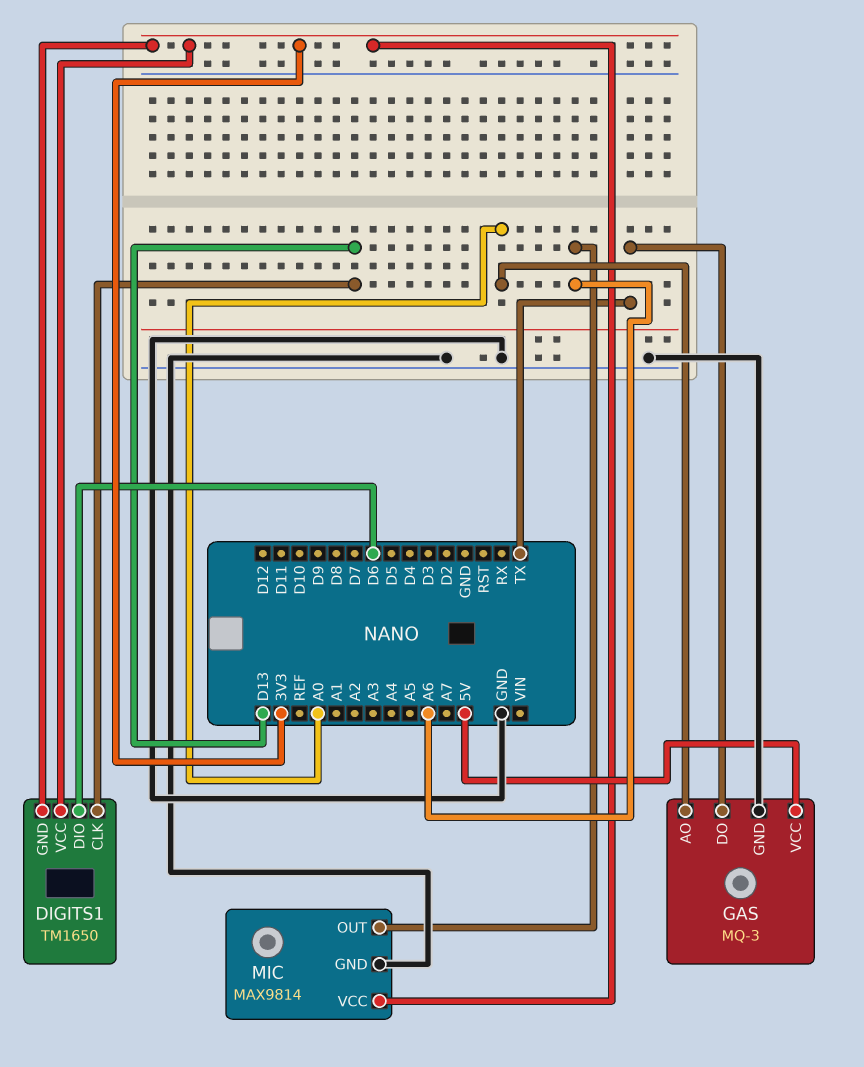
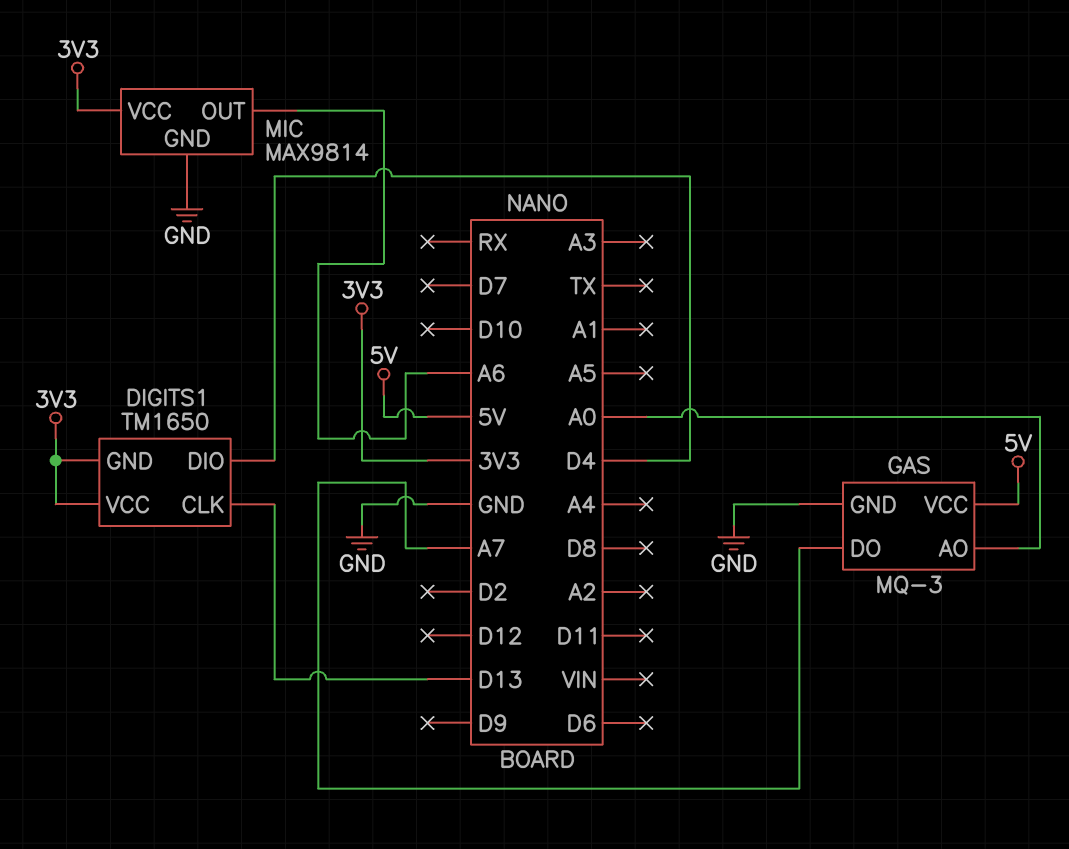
DIGITS1 pin DIO: D6 -> D4
GAS pin DO: TX -> A7

